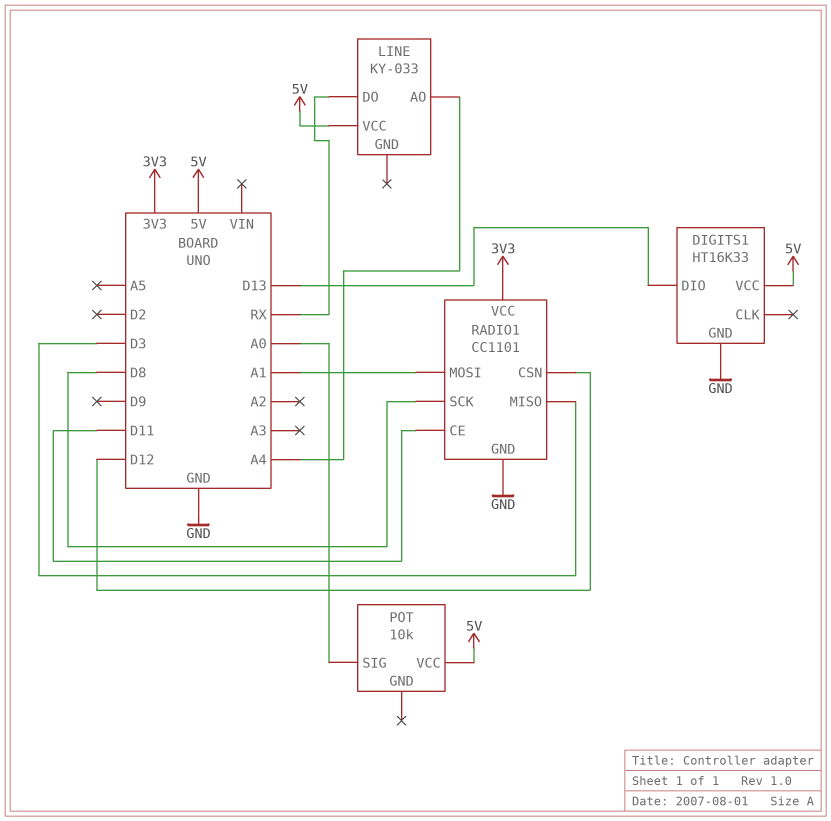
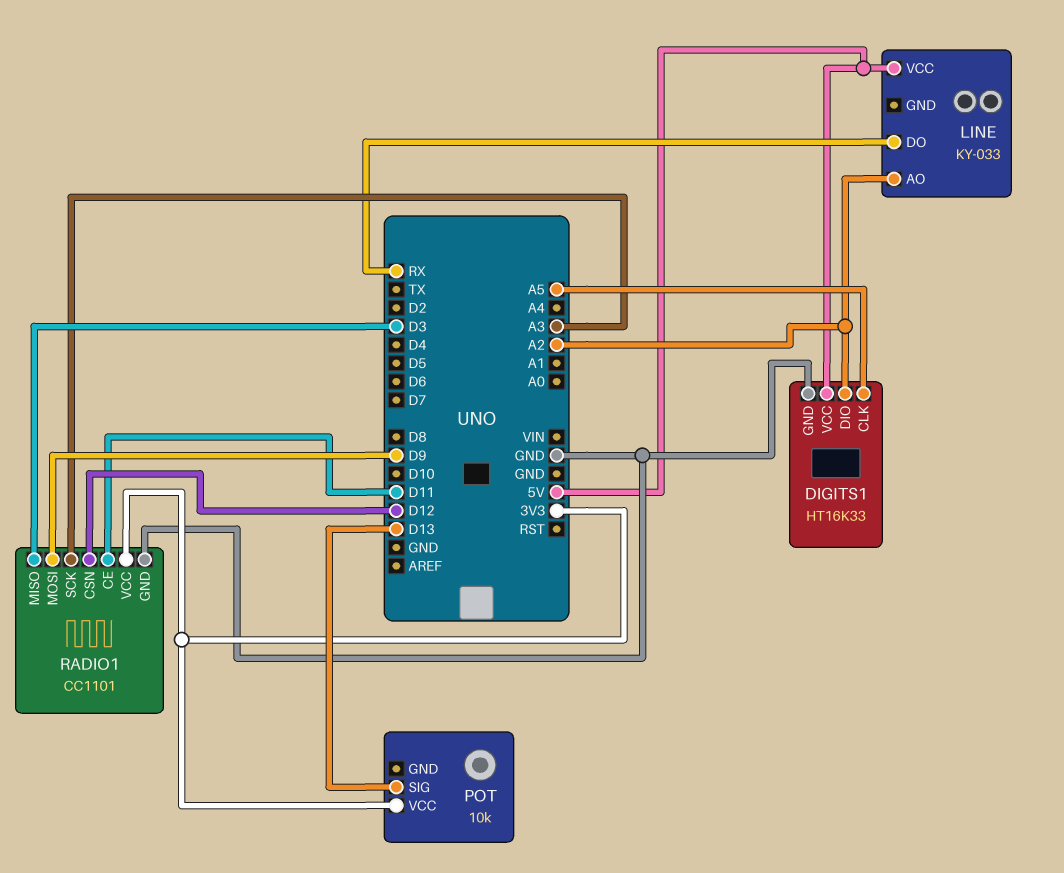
DIGITS1 pin CLK: none -> A5
DIGITS1 pin DIO: D13 -> A2
LINE pin AO: A4 -> A2
POT pin SIG: A0 -> D13
POT pin VCC: 5V -> 3V3
RADIO1 pin MOSI: A1 -> D9
RADIO1 pin SCK: D8 -> A3

